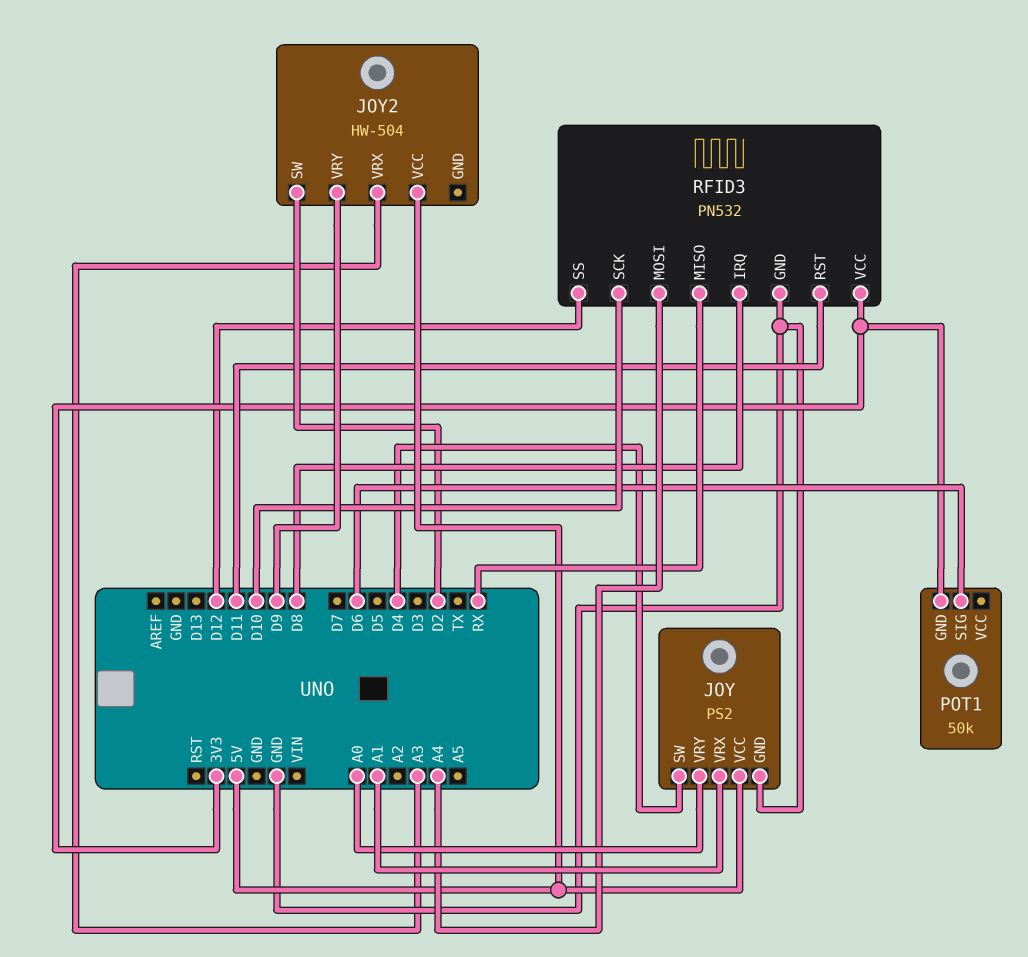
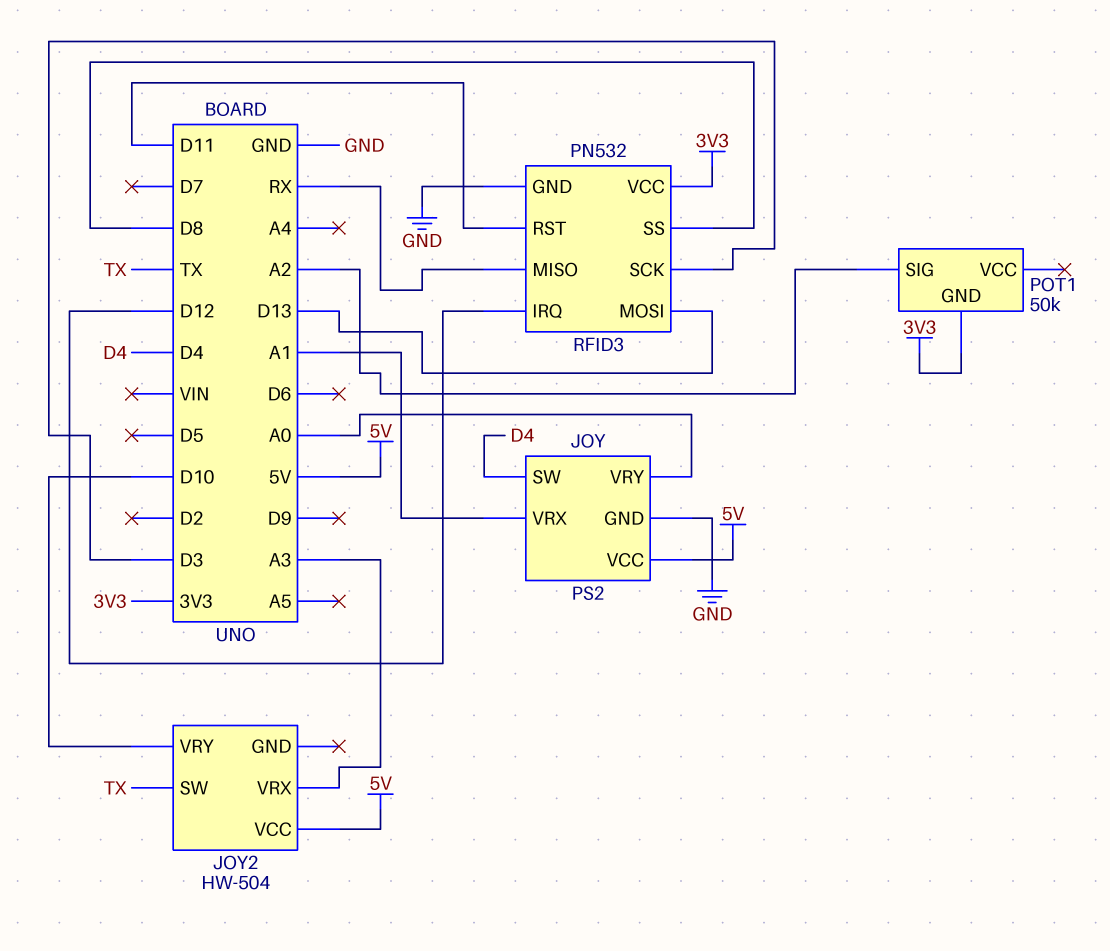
JOY2 pin SW: D2 -> TX
JOY2 pin VRY: D9 -> D10
POT1 pin SIG: D6 -> A2
RFID3 pin IRQ: D8 -> D12
RFID3 pin MOSI: A4 -> D13
RFID3 pin SCK: D10 -> D3
RFID3 pin SS: D12 -> D8

